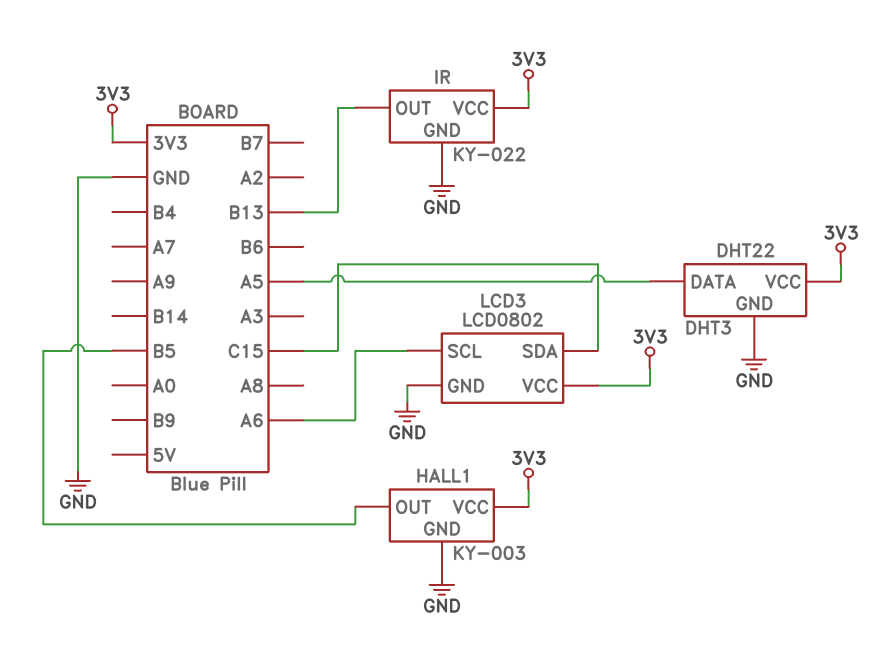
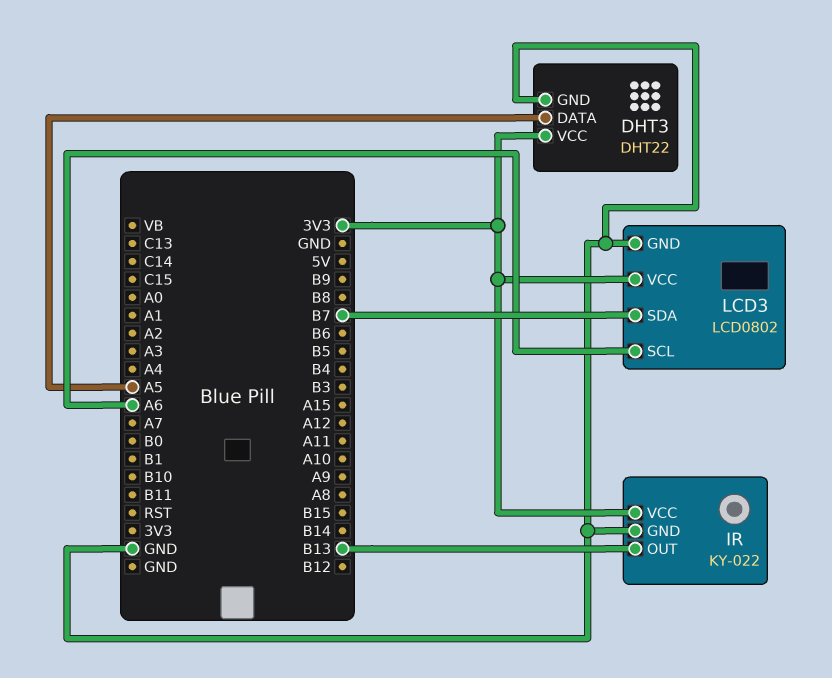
HALL1: KY-003 -> none
HALL1 pin GND: GND -> none
HALL1 pin OUT: B5 -> none
HALL1 pin VCC: 3V3 -> none
LCD3 pin SDA: C15 -> B7

